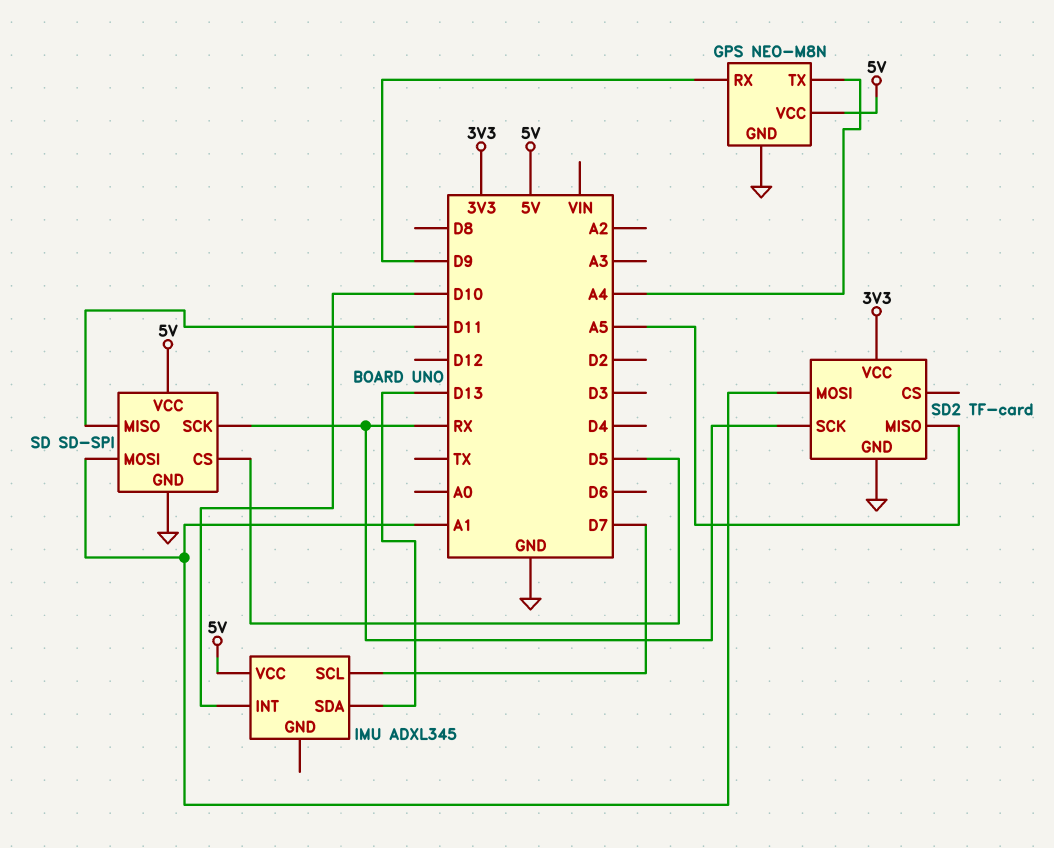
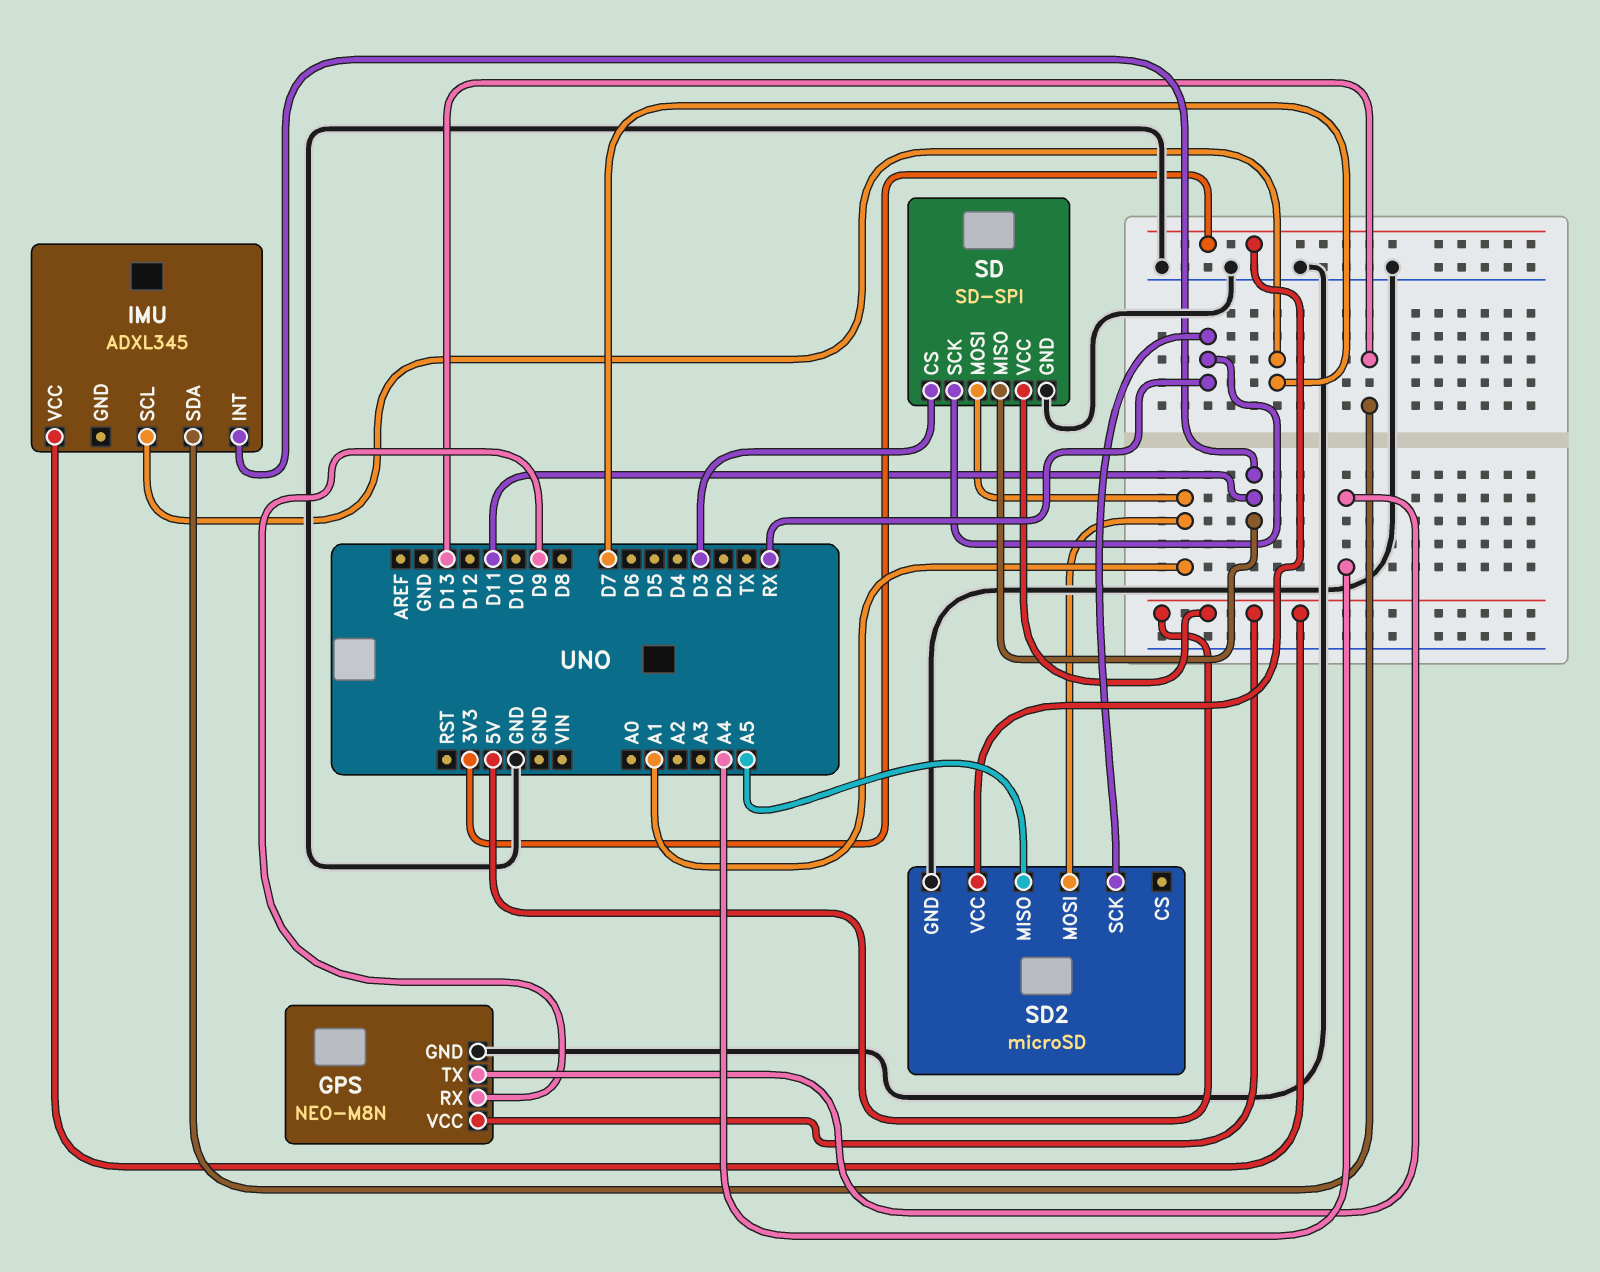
IMU pin INT: D10 -> D11
SD pin CS: D5 -> D3
SD2: TF-card -> microSD

